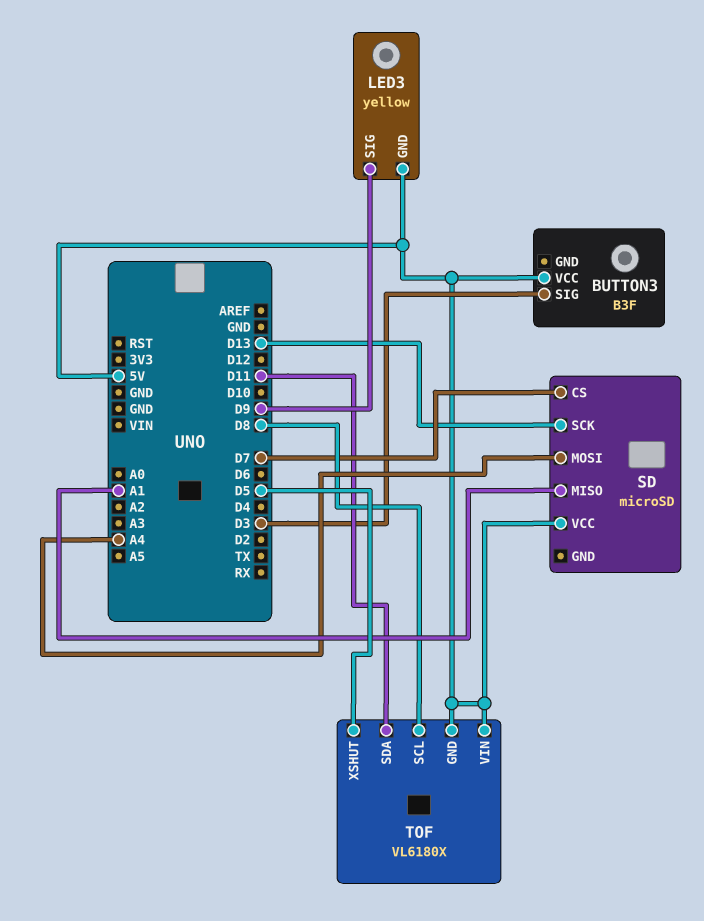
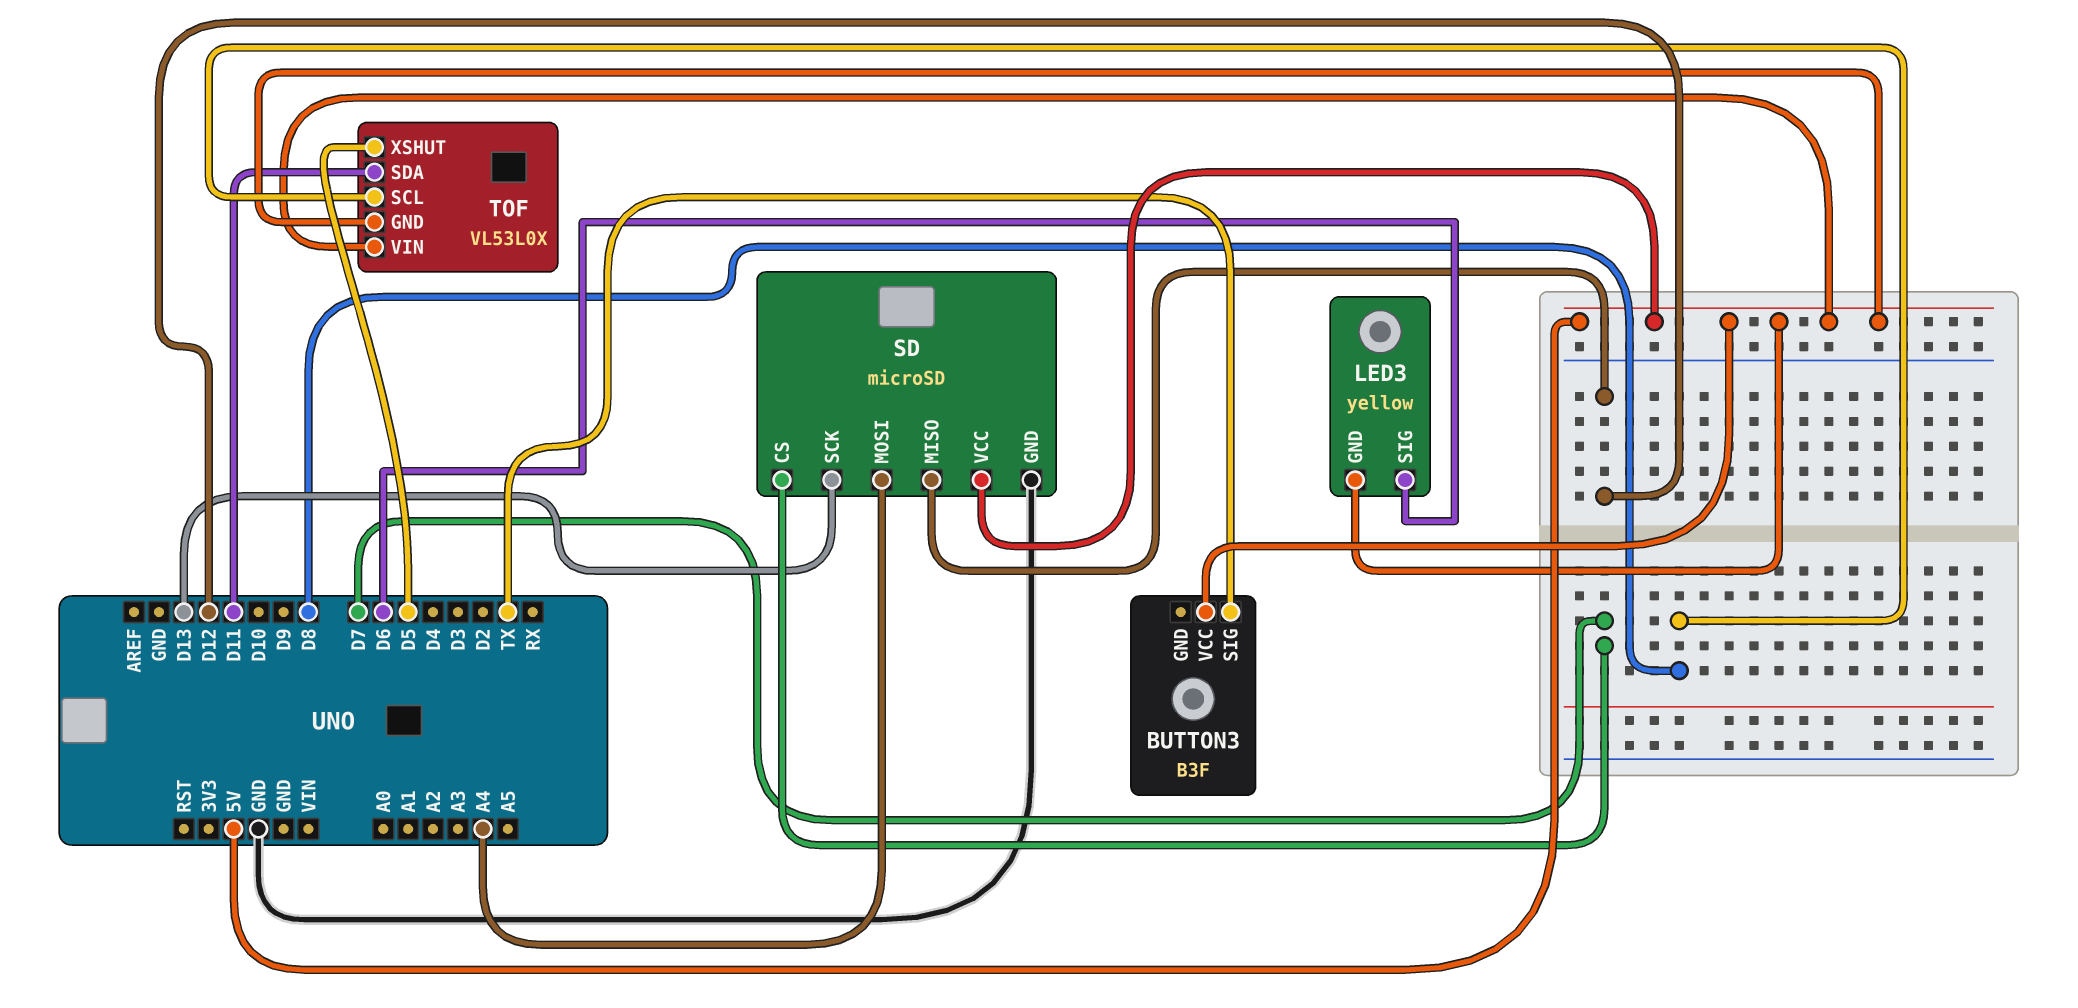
BUTTON3 pin SIG: D3 -> TX
LED3 pin SIG: D9 -> D6
SD pin GND: none -> GND
SD pin MISO: A1 -> D12
TOF: VL6180X -> VL53L0X

